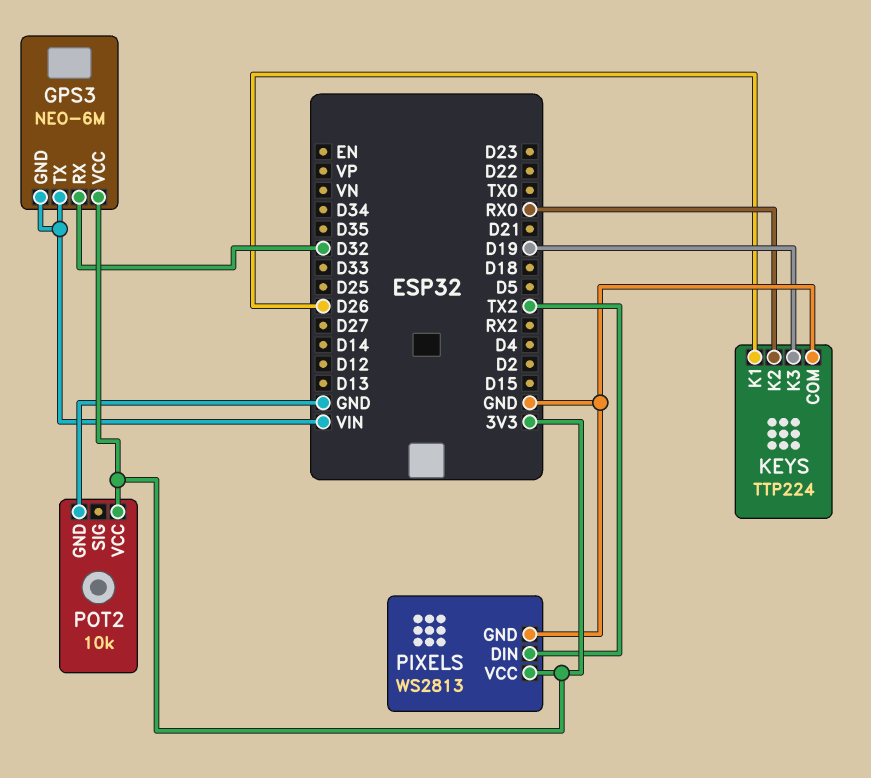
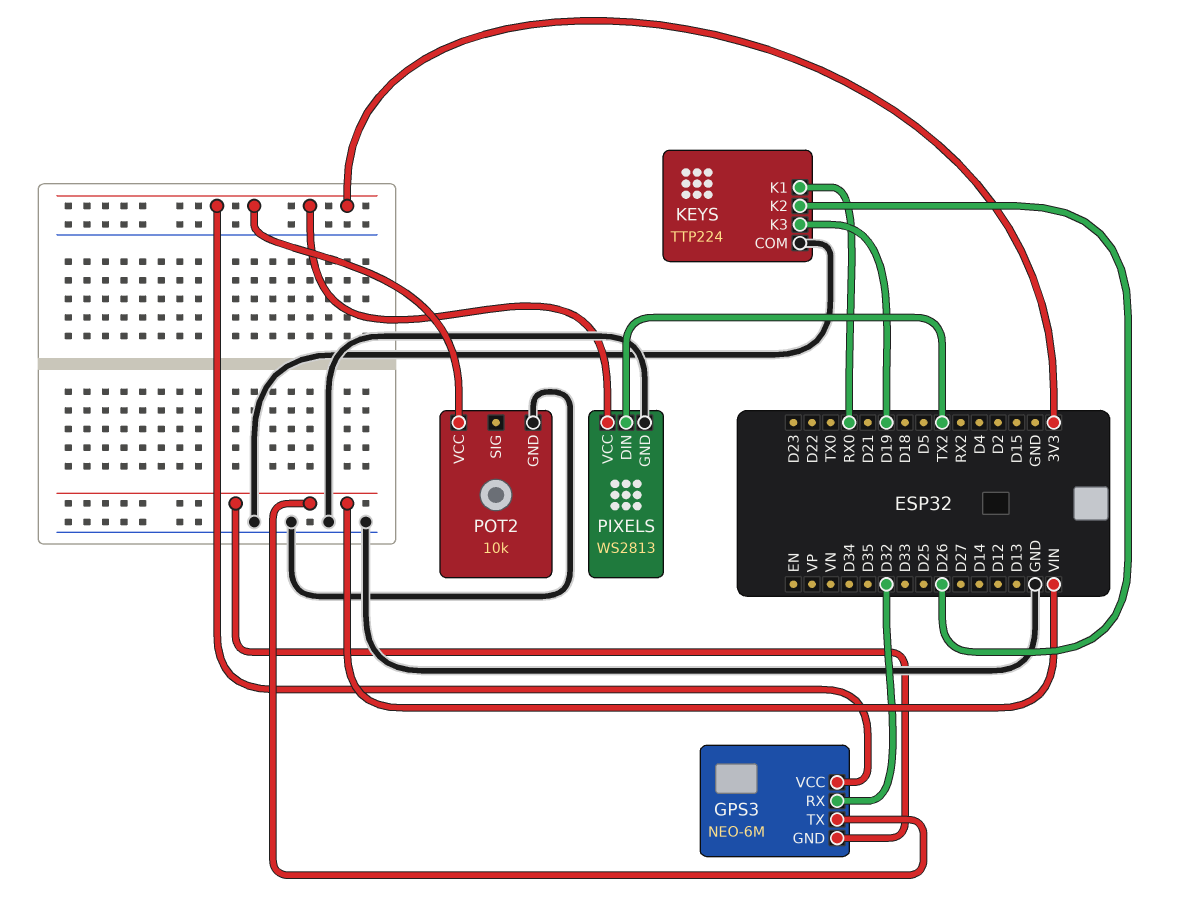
KEYS pin K1: D26 -> RX0
KEYS pin K2: RX0 -> D26

